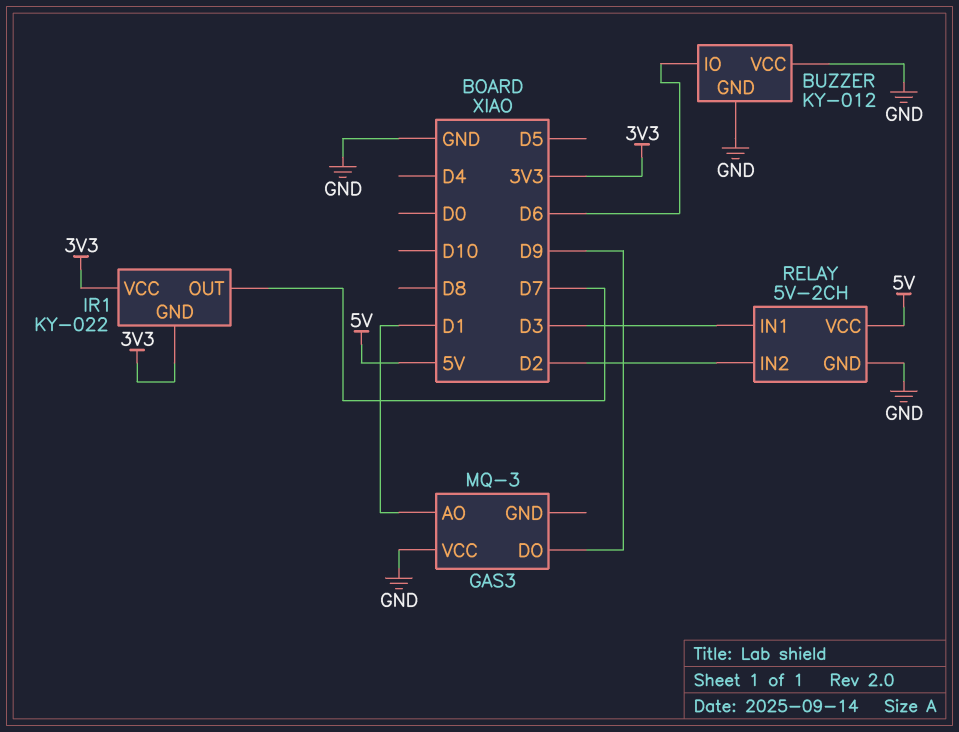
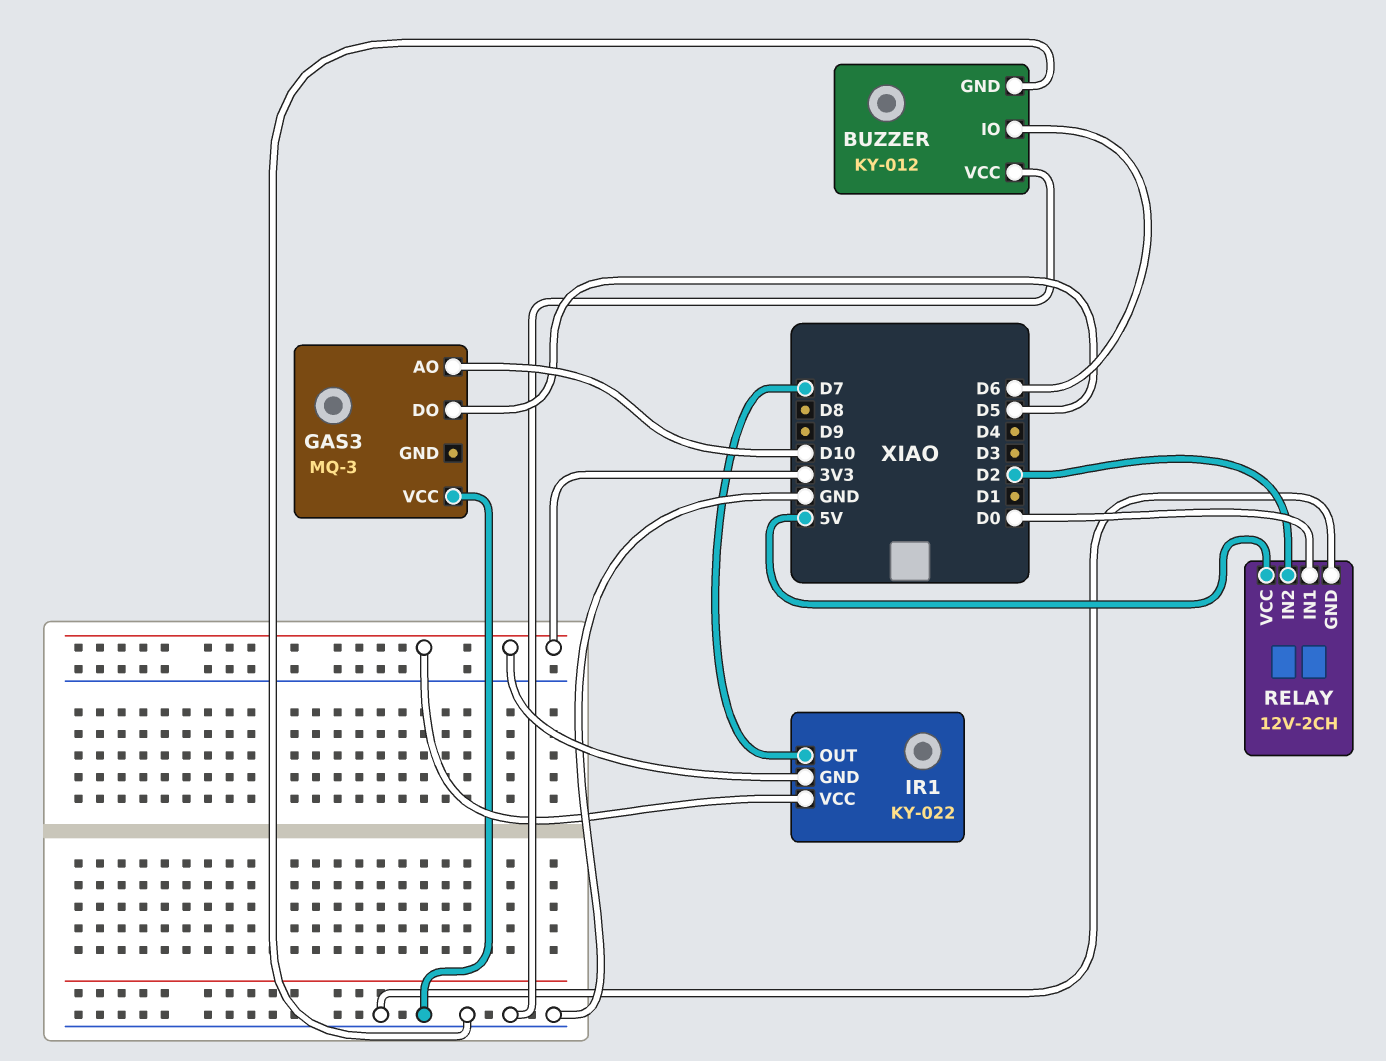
GAS3 pin AO: D1 -> D10
GAS3 pin DO: D9 -> D5
RELAY: 5V-2CH -> 12V-2CH
RELAY pin IN1: D3 -> D0

